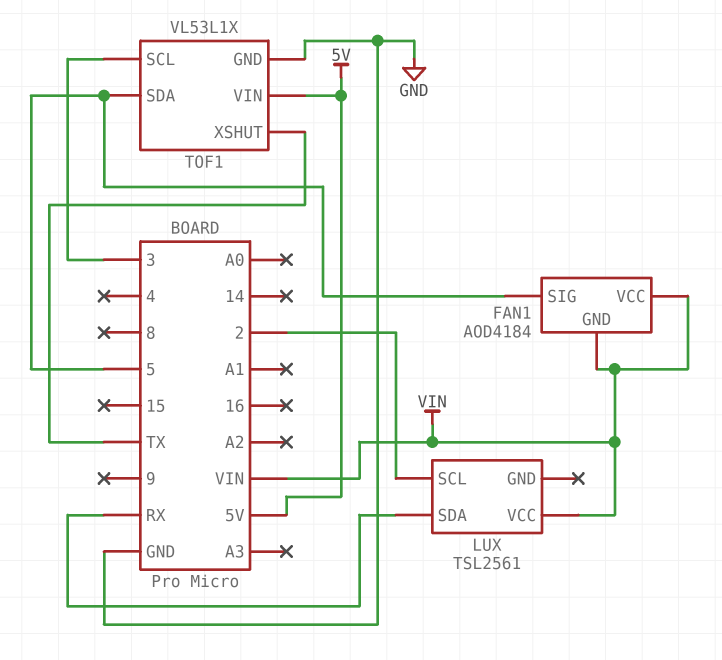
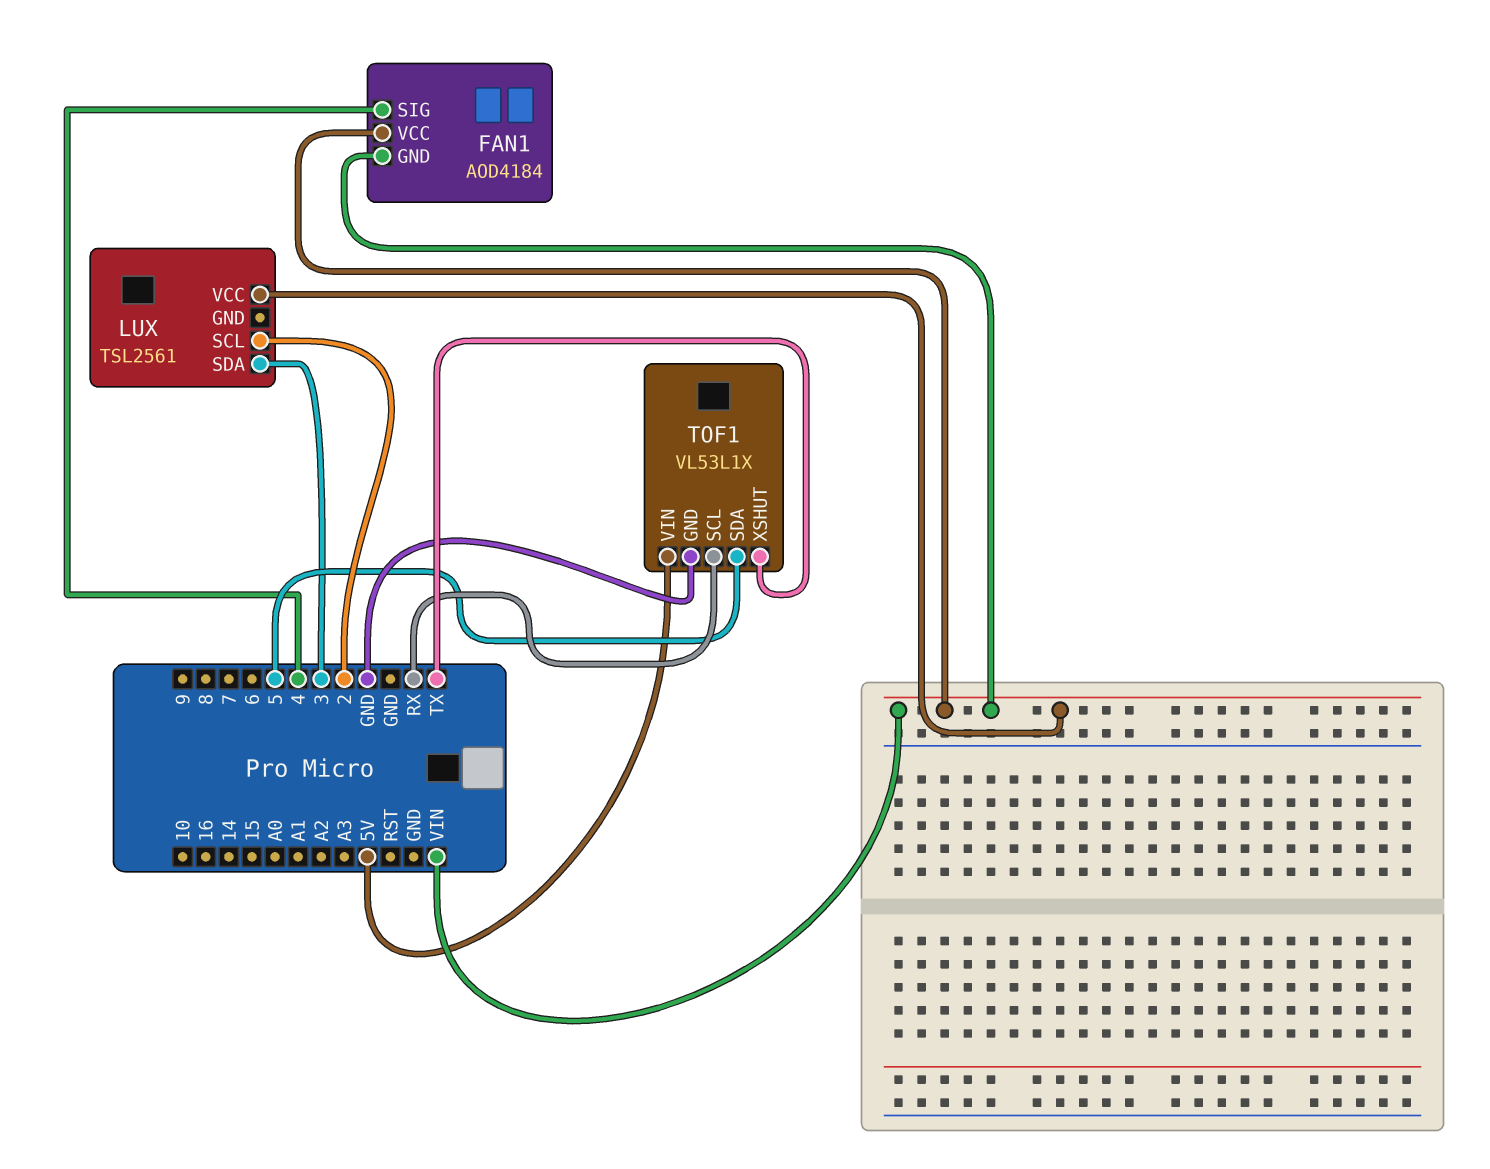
FAN1 pin SIG: 5 -> 4
LUX pin SDA: RX -> 3
TOF1 pin SCL: 3 -> RX

